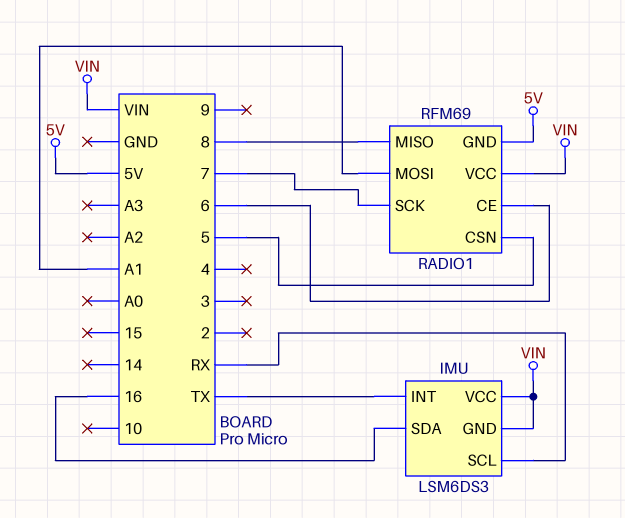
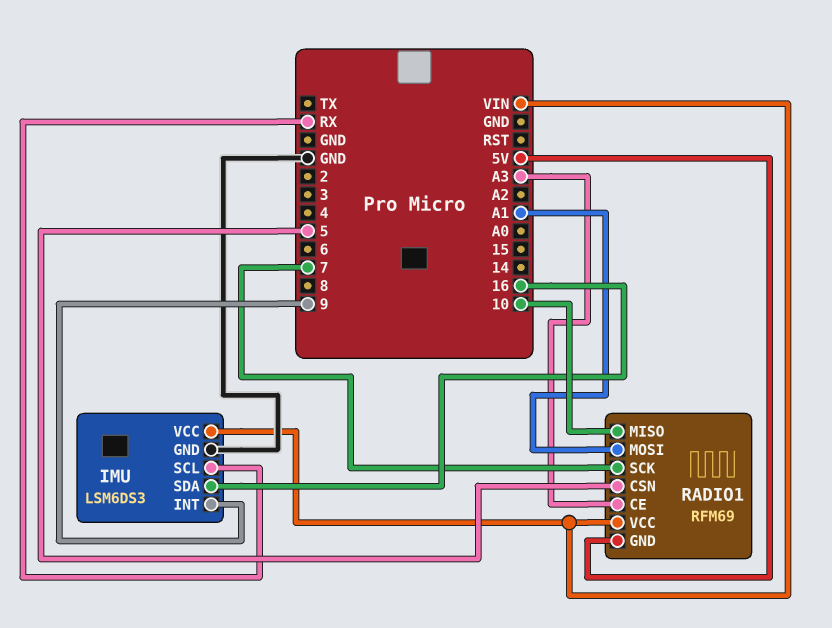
IMU pin GND: VIN -> GND
IMU pin INT: TX -> 9
RADIO1 pin CE: 6 -> A3
RADIO1 pin MISO: 8 -> 10

